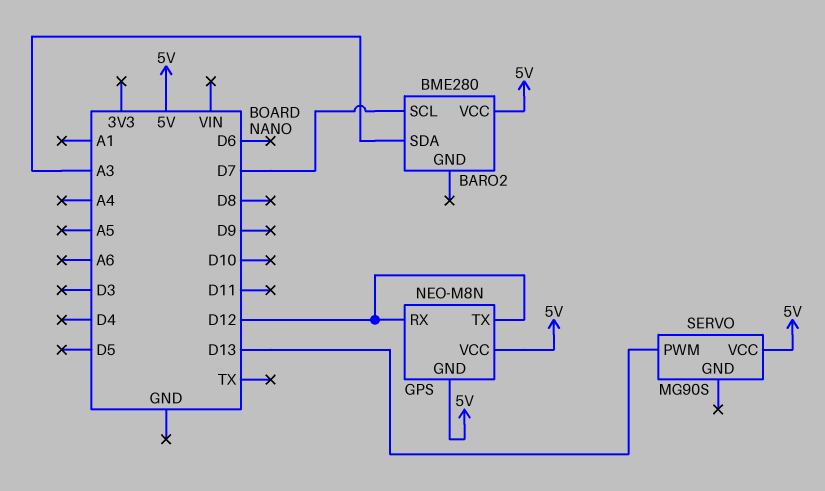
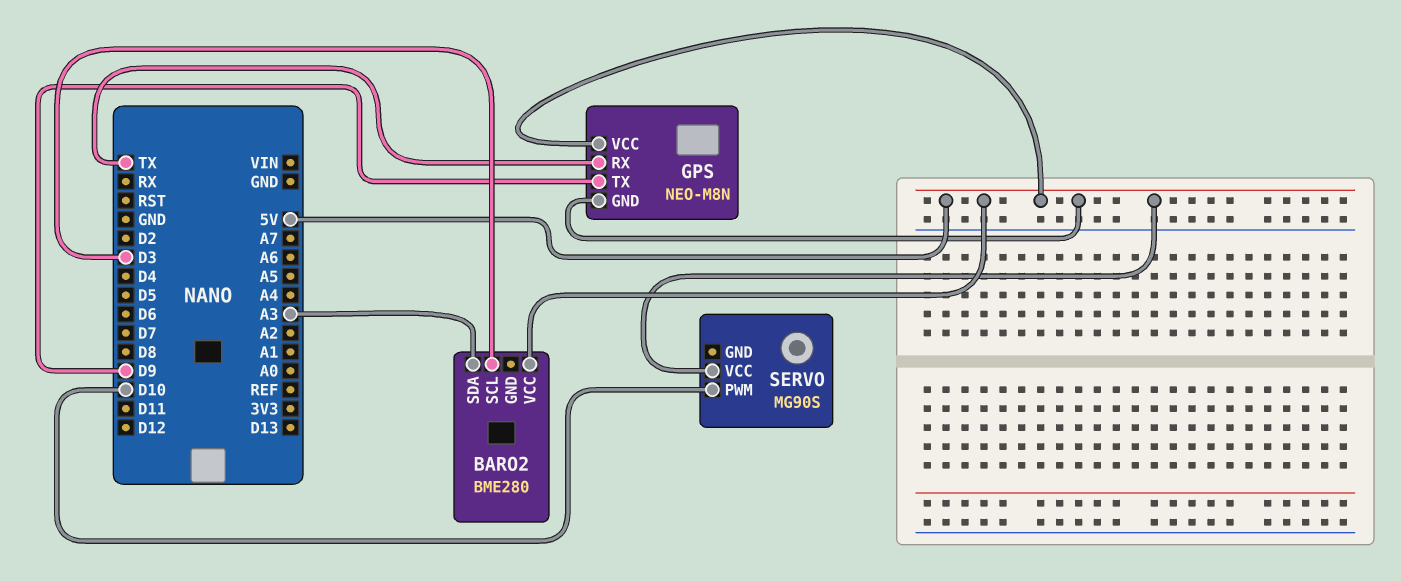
BARO2 pin SCL: D7 -> D3
GPS pin RX: D12 -> TX
GPS pin TX: D12 -> D9
SERVO pin PWM: D13 -> D10

